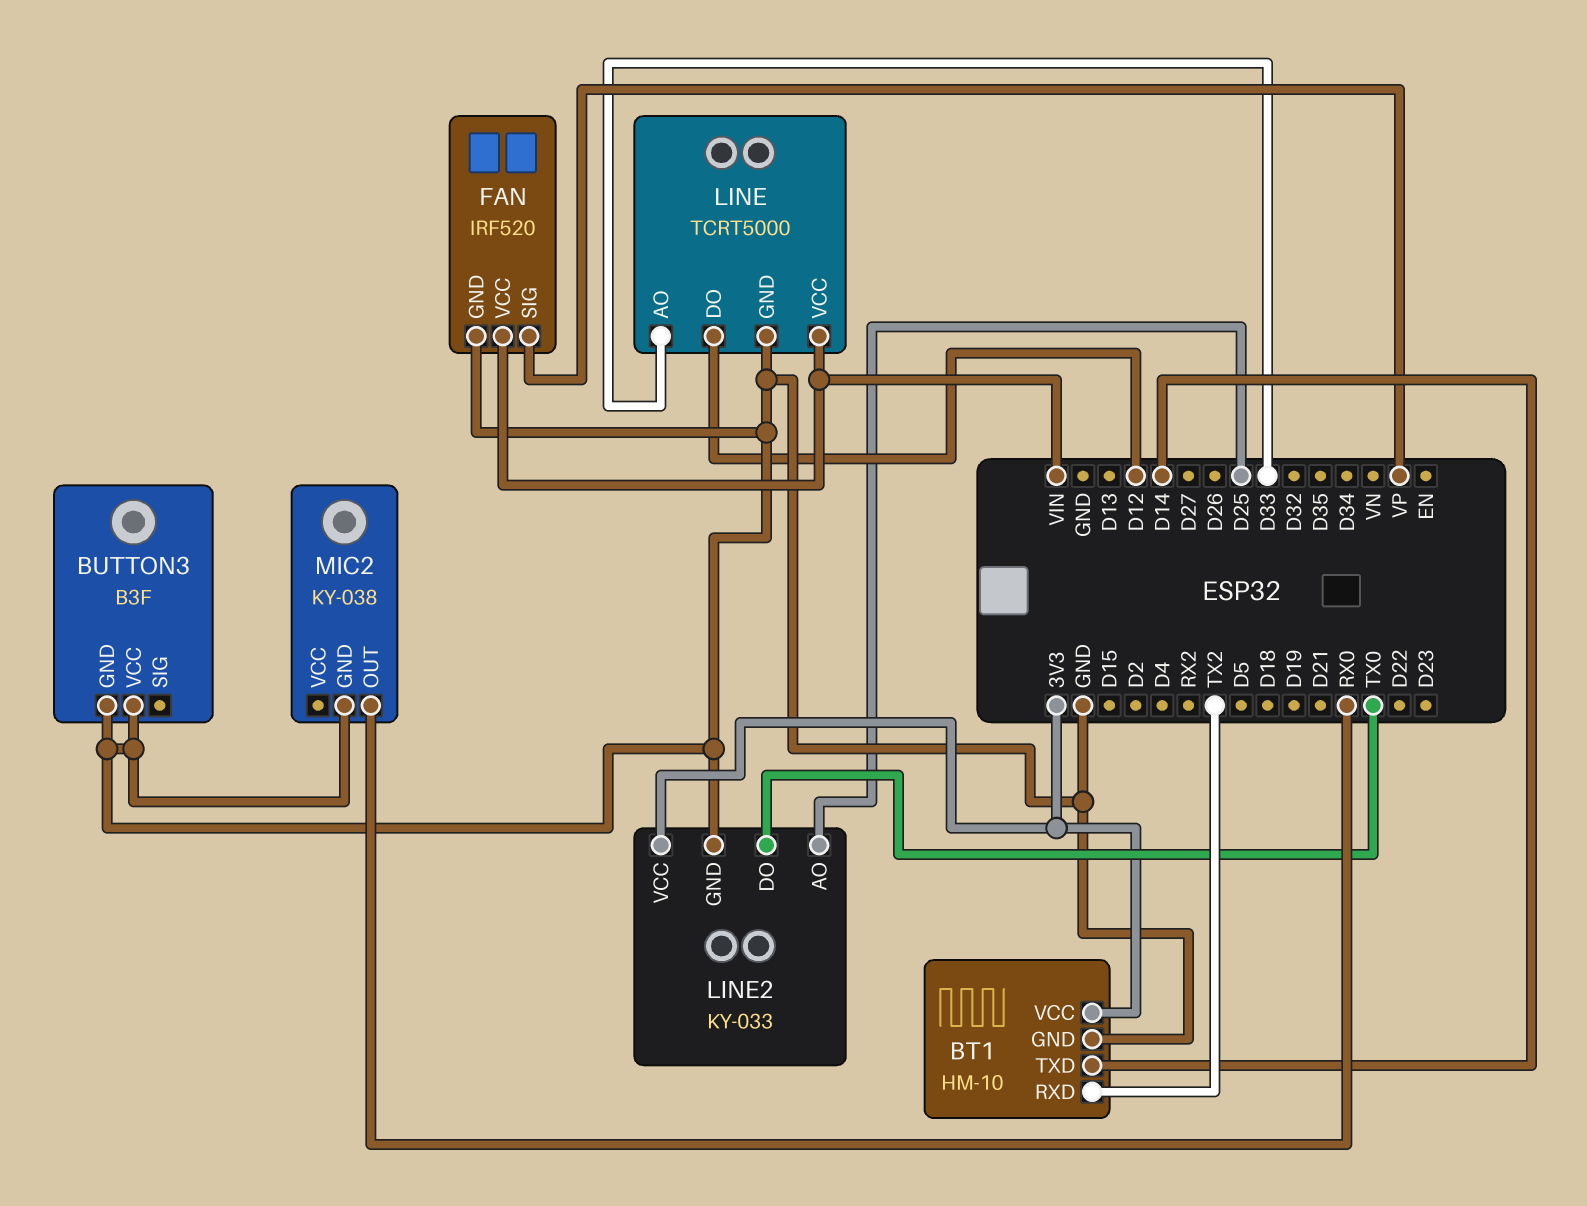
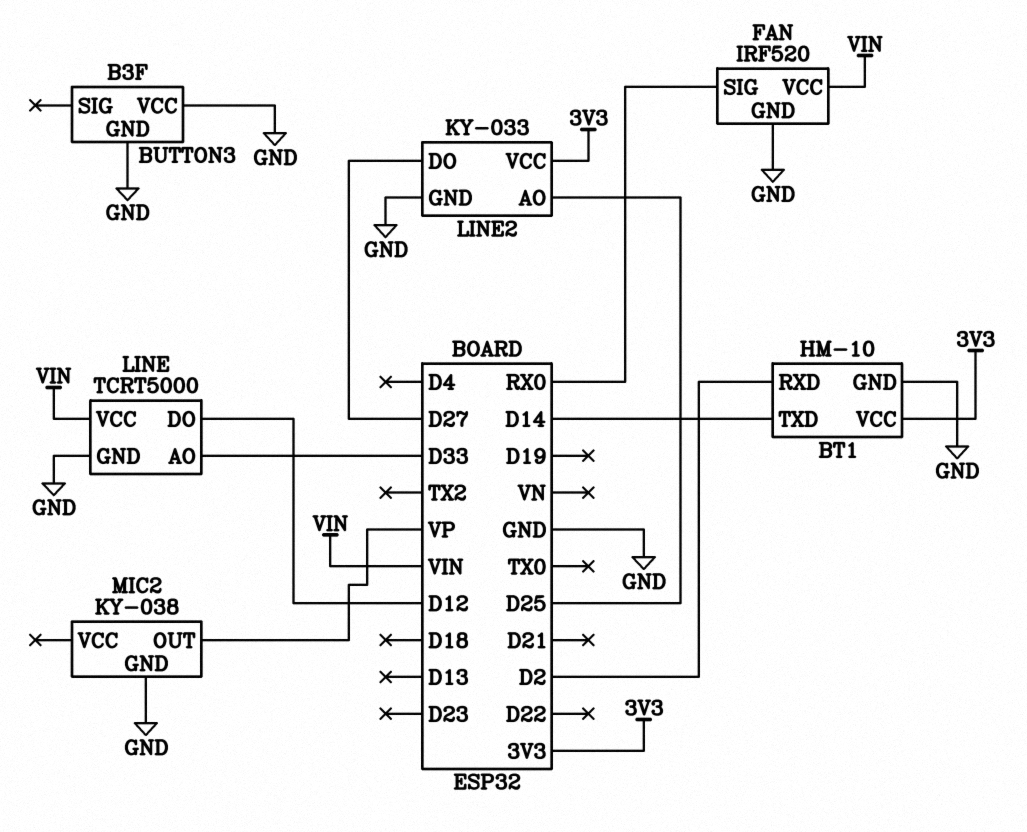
BT1 pin RXD: TX2 -> D2
FAN pin SIG: VP -> RX0
LINE2 pin DO: TX0 -> D27
MIC2 pin OUT: RX0 -> VP

